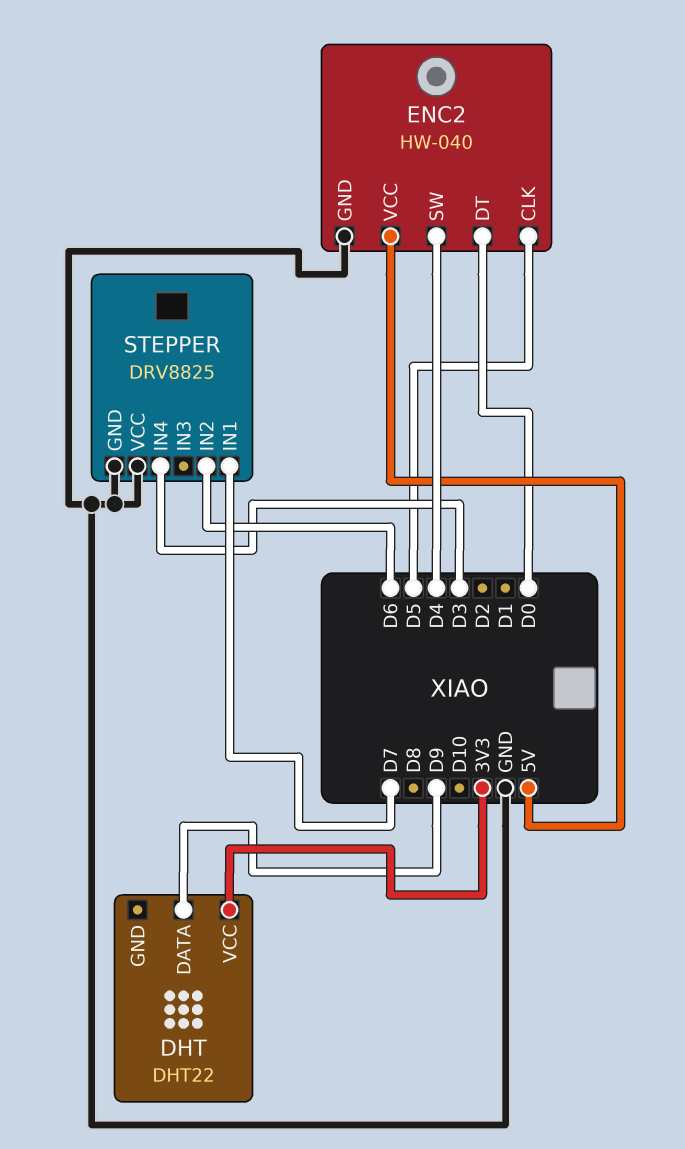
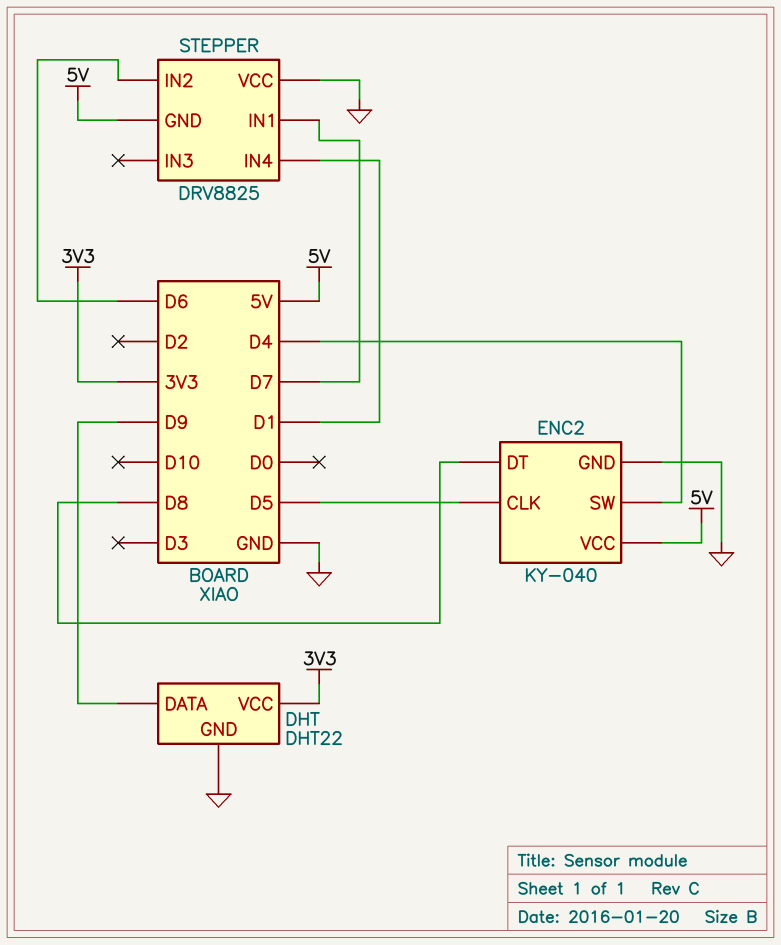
DHT pin GND: none -> GND
ENC2: HW-040 -> KY-040
ENC2 pin DT: D0 -> D8
STEPPER pin GND: GND -> 5V
STEPPER pin IN4: D3 -> D1

